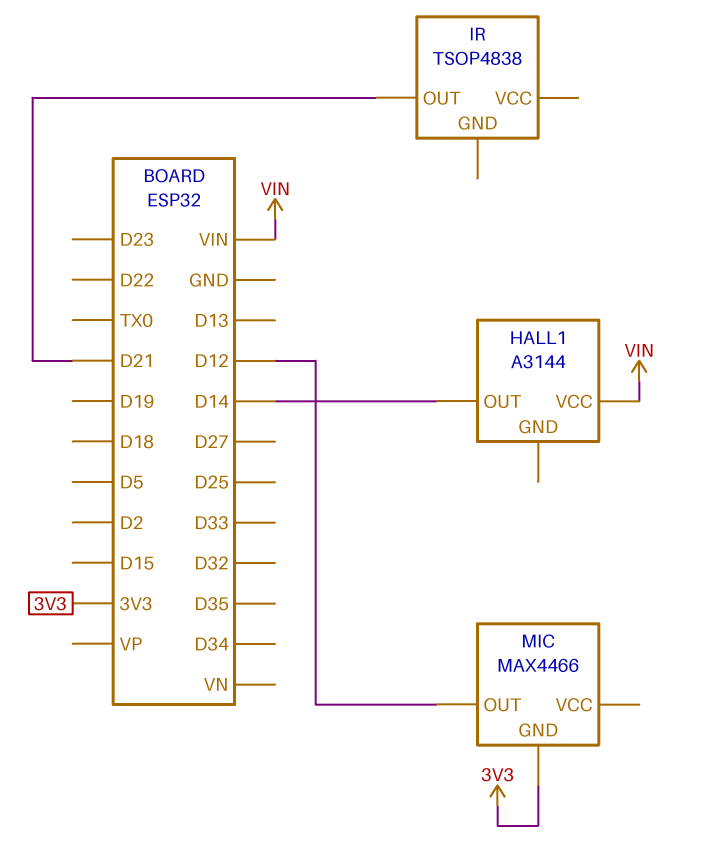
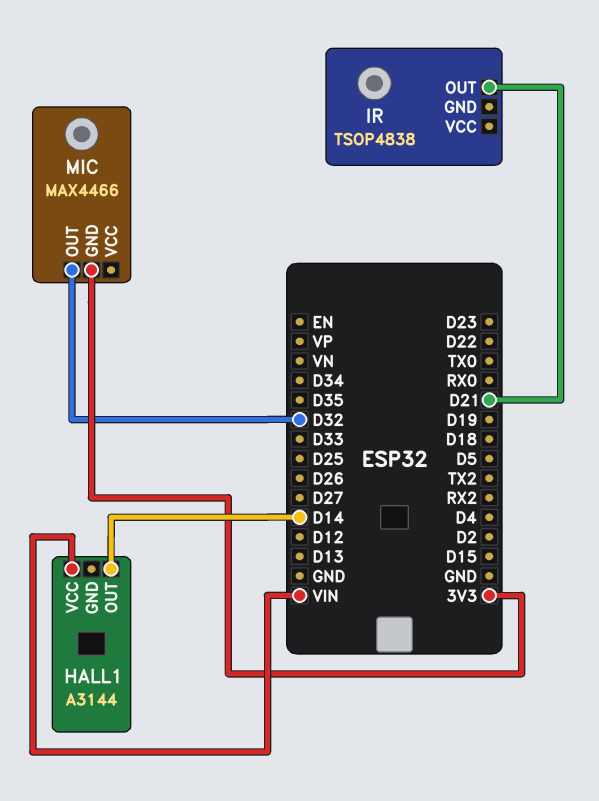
MIC pin OUT: D12 -> D32

